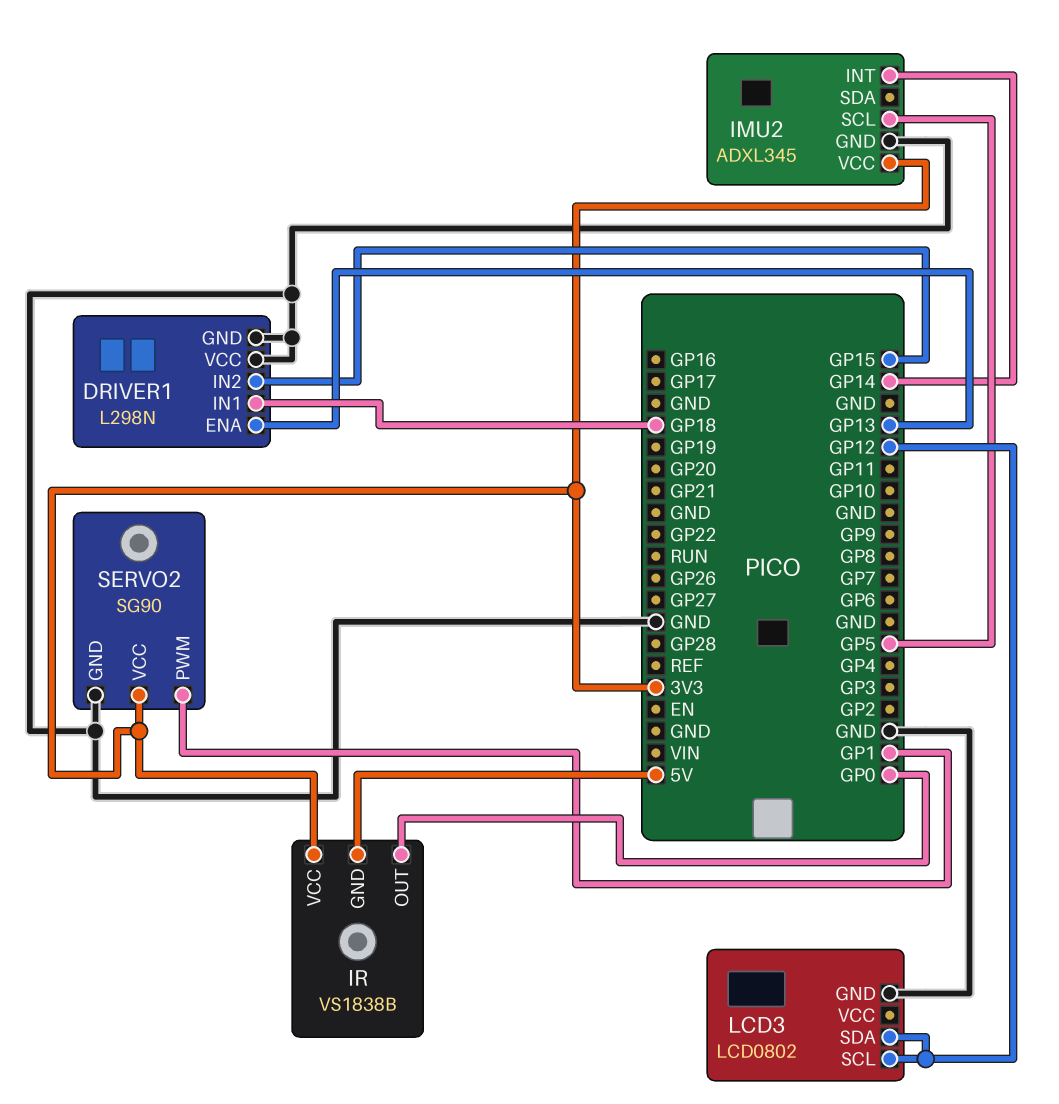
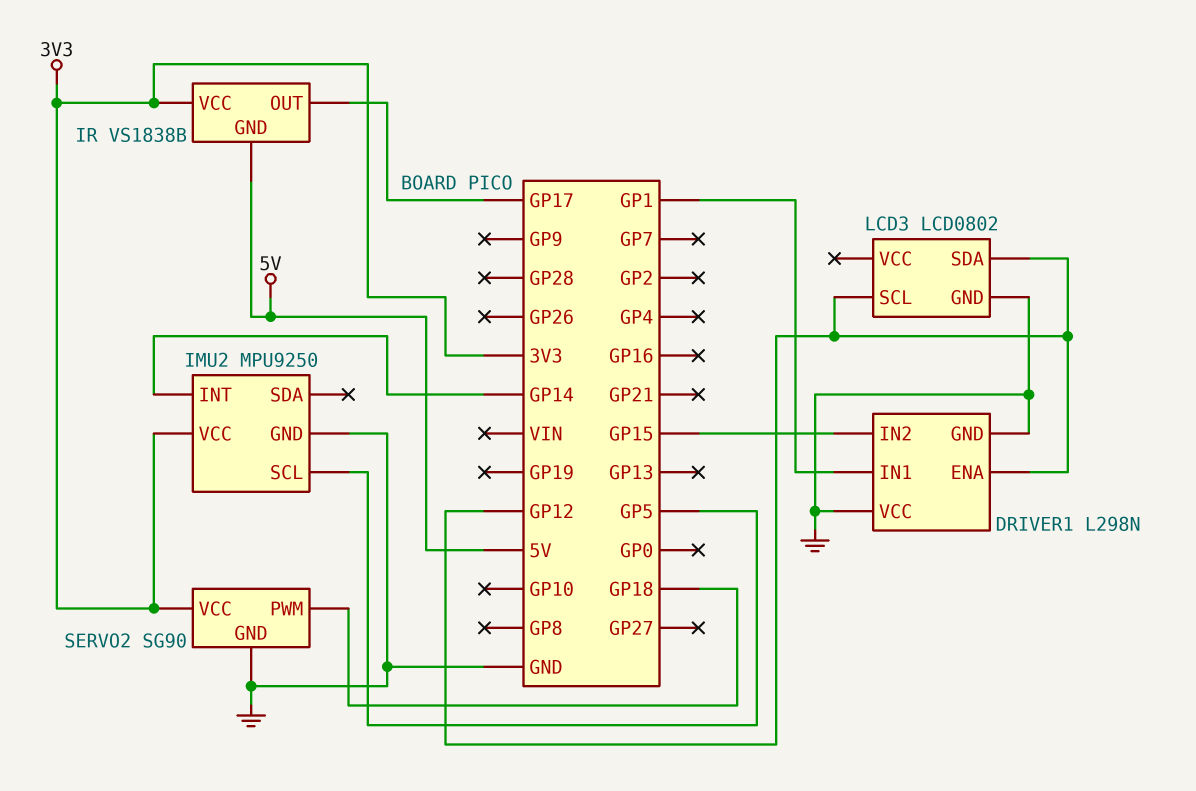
DRIVER1 pin ENA: GP13 -> GP12
DRIVER1 pin IN1: GP18 -> GP1
IMU2: ADXL345 -> MPU9250
IR pin OUT: GP0 -> GP17
SERVO2 pin PWM: GP1 -> GP18

